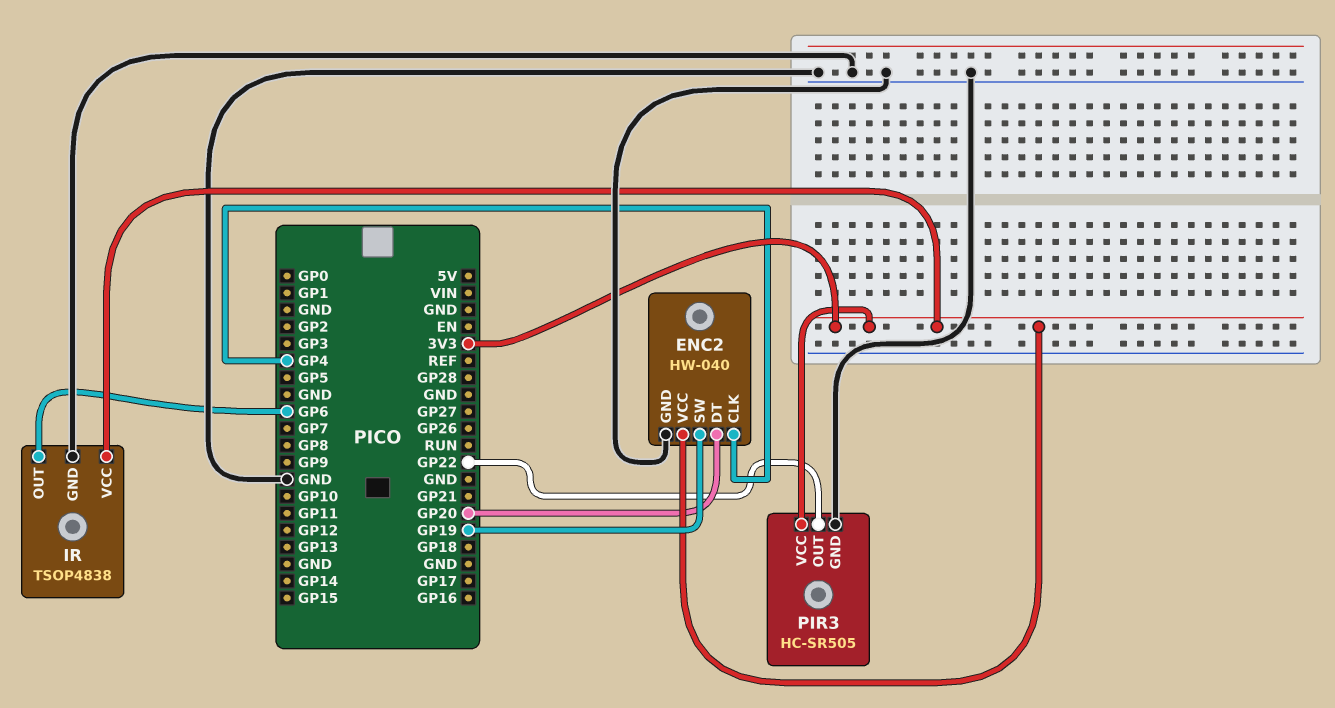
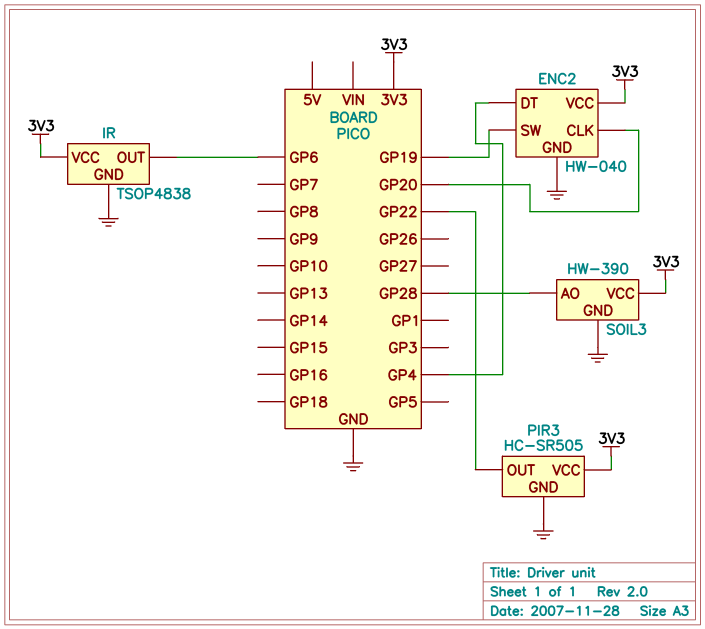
ENC2 pin CLK: GP4 -> GP20
ENC2 pin DT: GP20 -> GP4
SOIL3: none -> HW-390
SOIL3 pin AO: none -> GP28
SOIL3 pin GND: none -> GND
SOIL3 pin VCC: none -> 3V3

